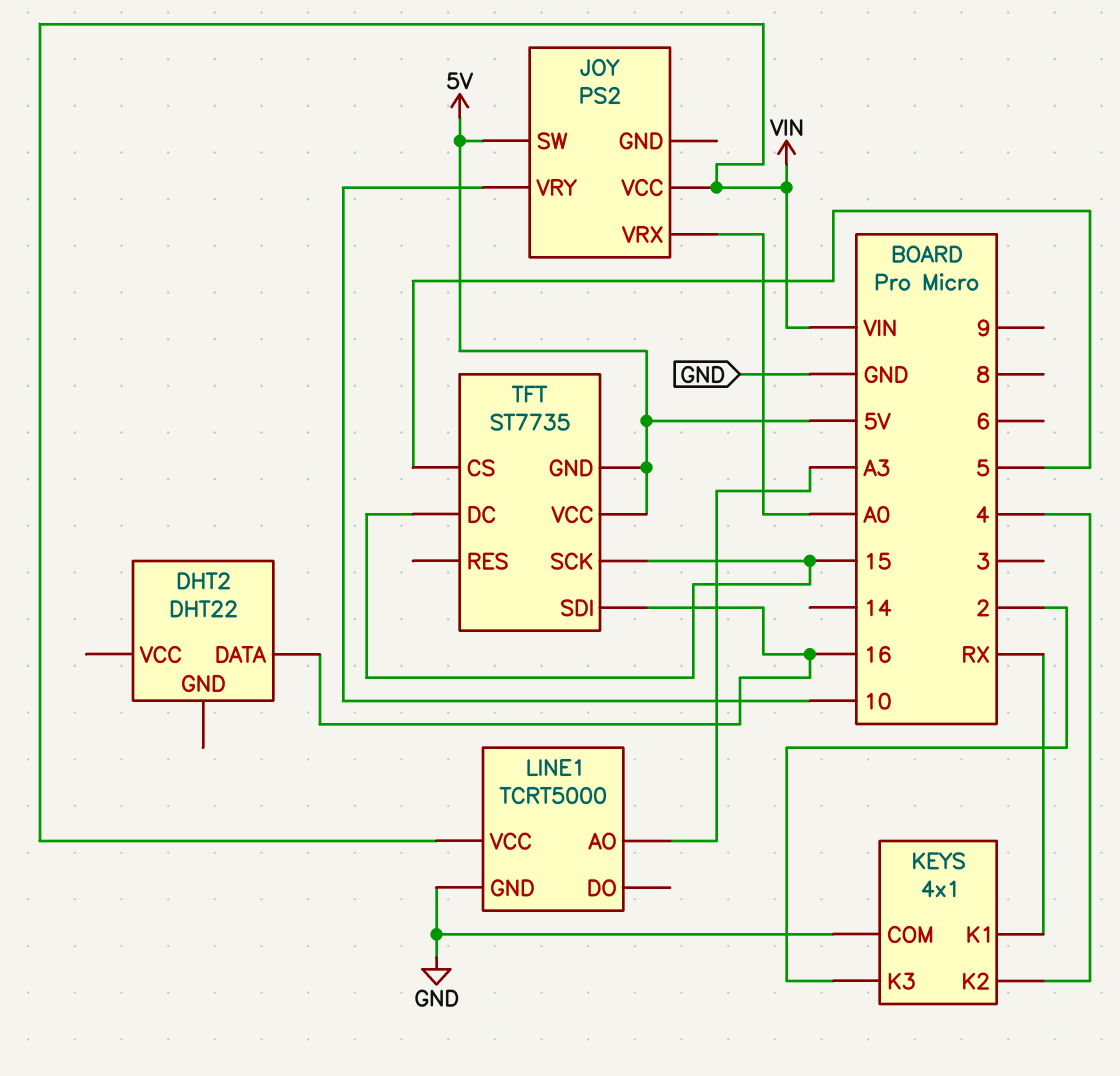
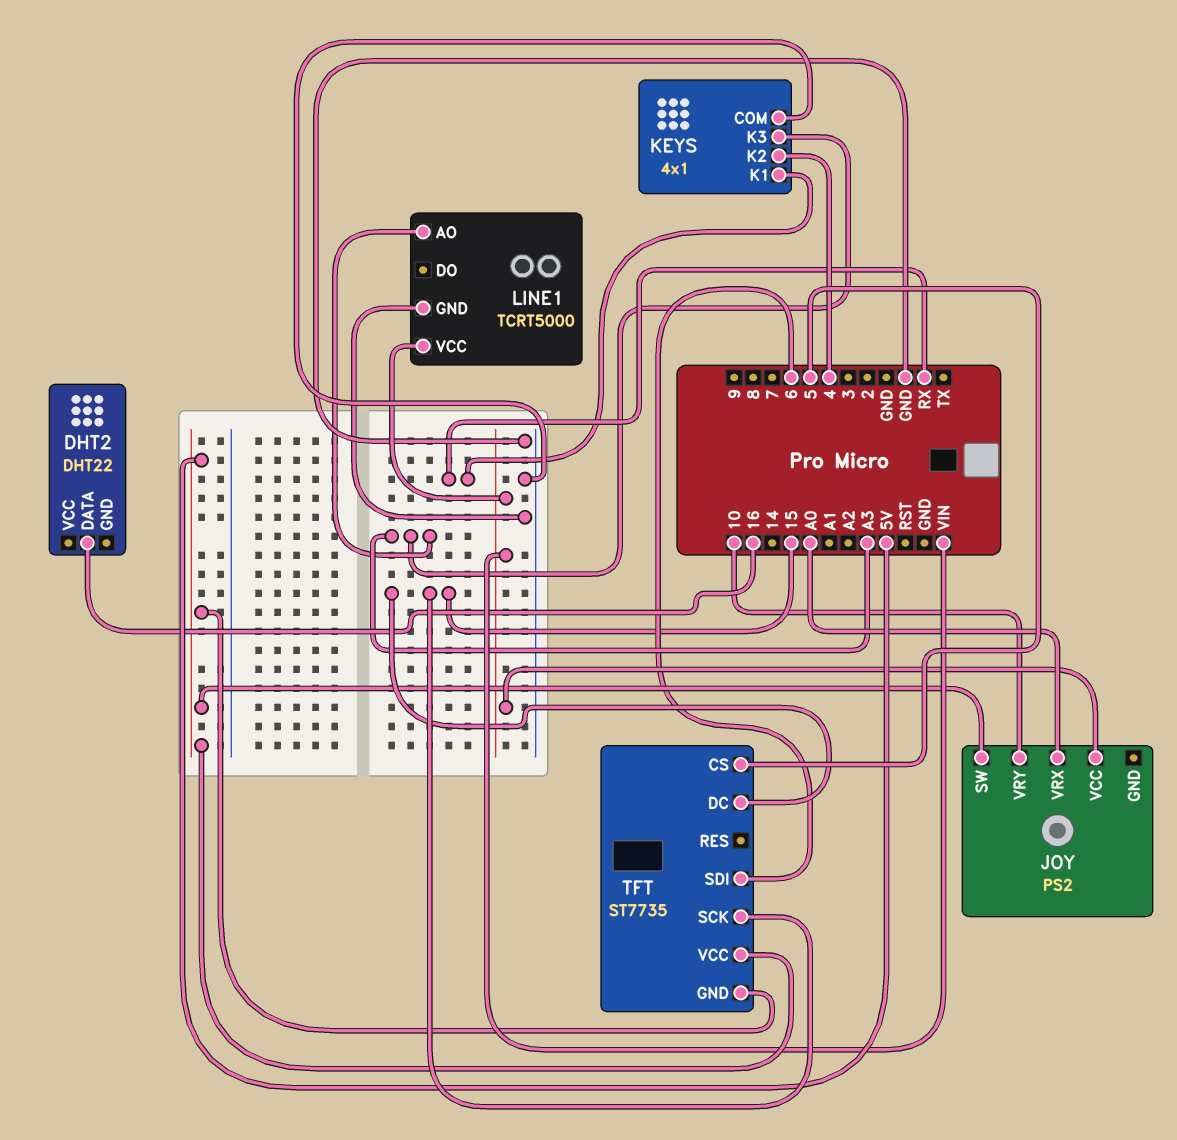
KEYS pin K3: 2 -> A3
TFT pin SDI: 16 -> 6

